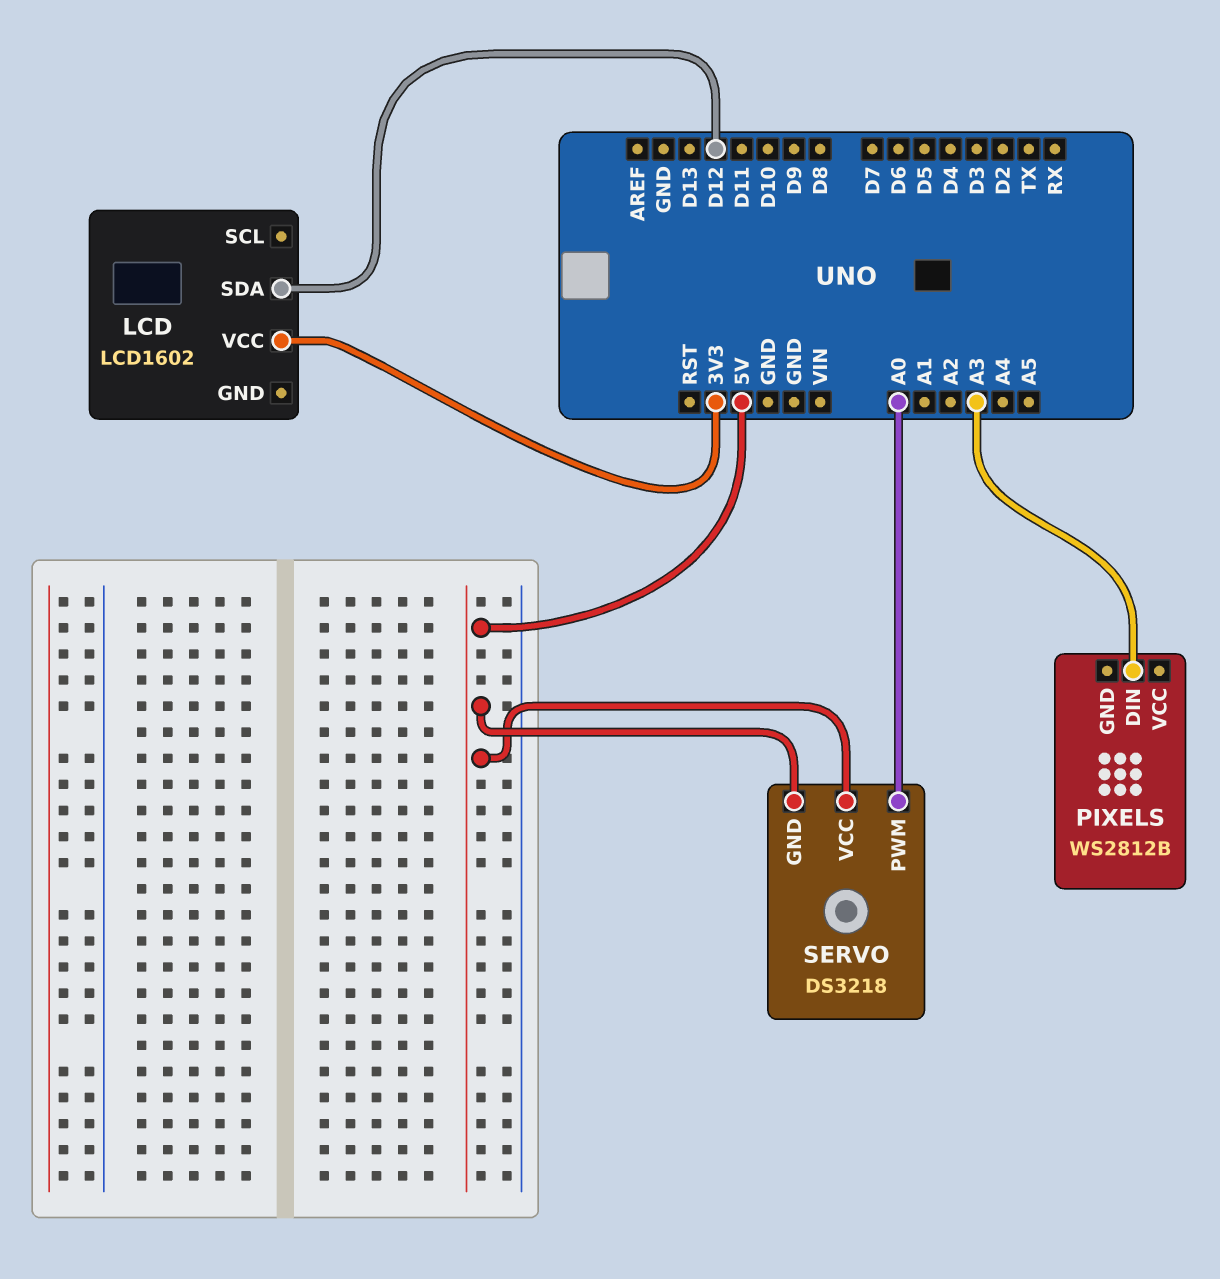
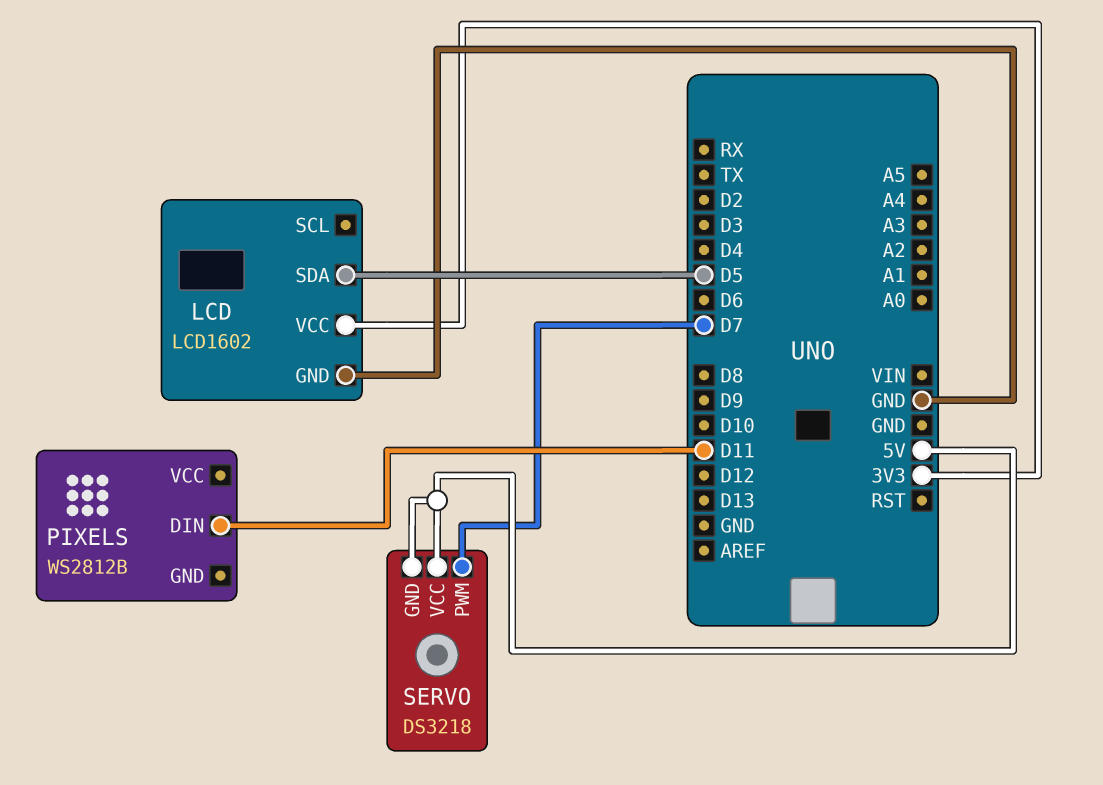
LCD pin GND: none -> GND
LCD pin SDA: D12 -> D5
PIXELS pin DIN: A3 -> D11
SERVO pin PWM: A0 -> D7

